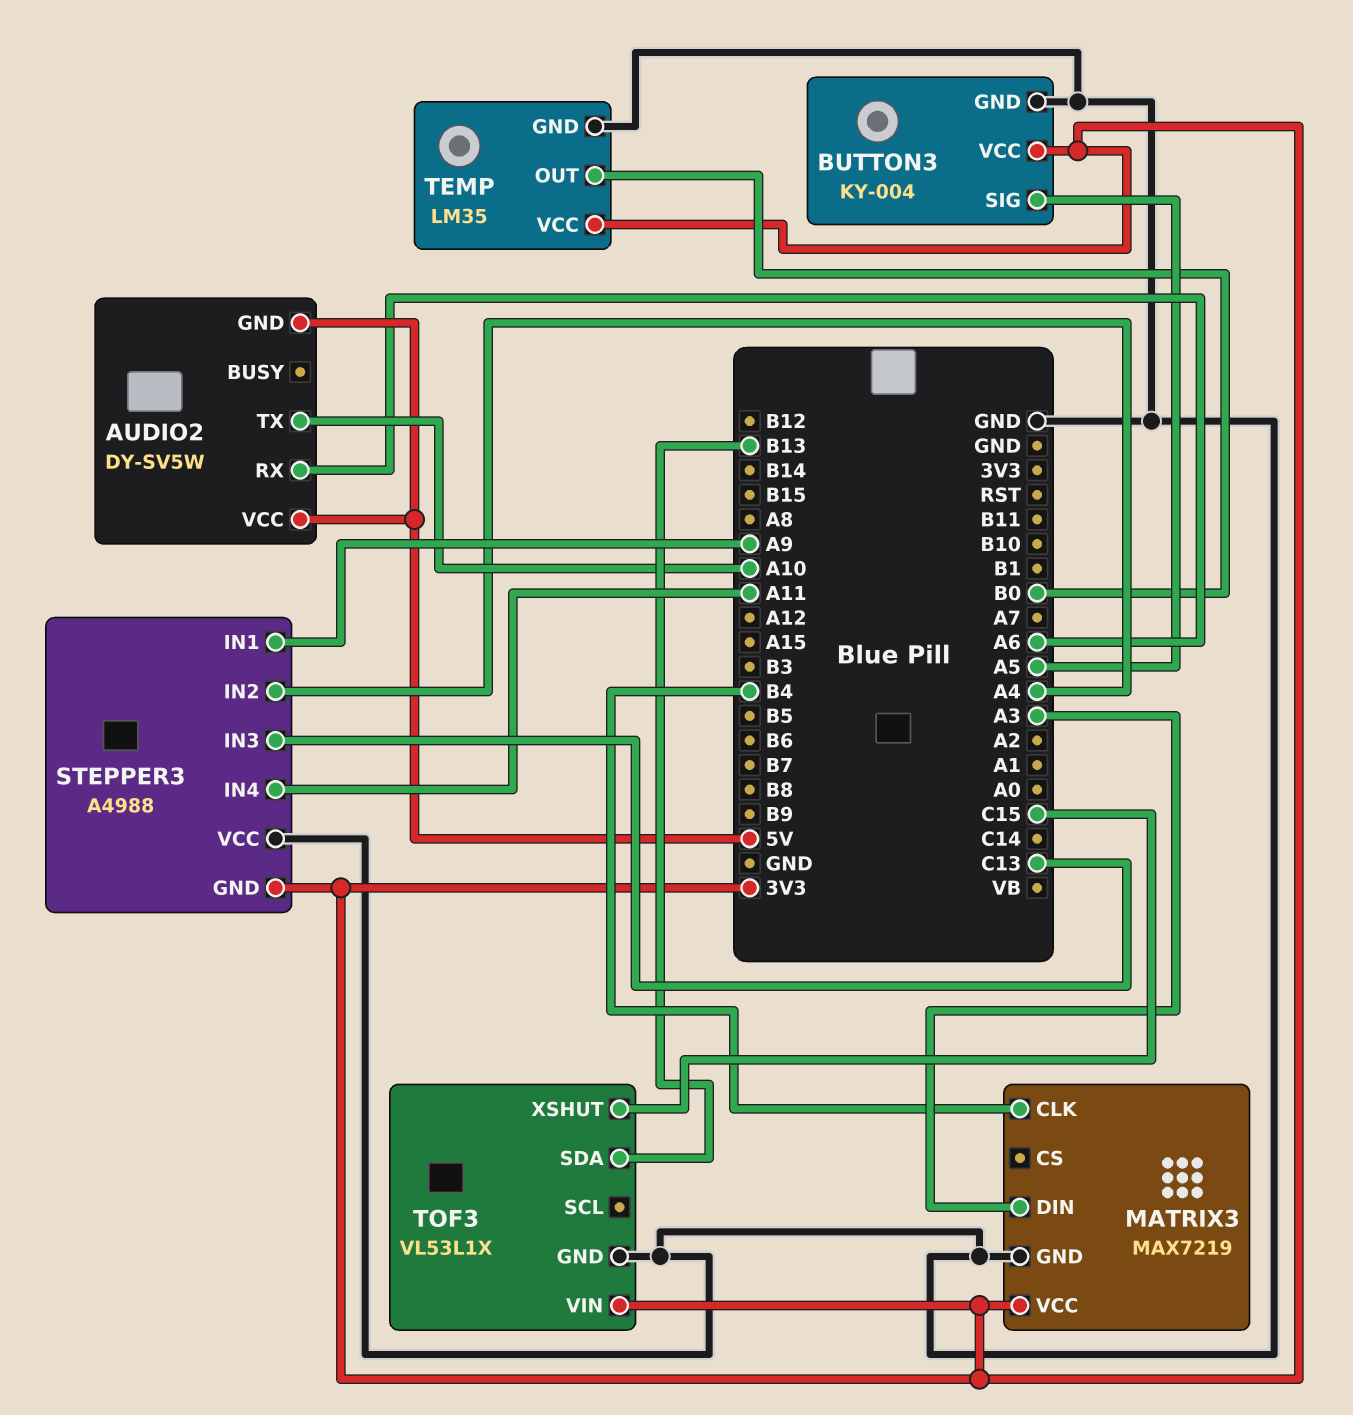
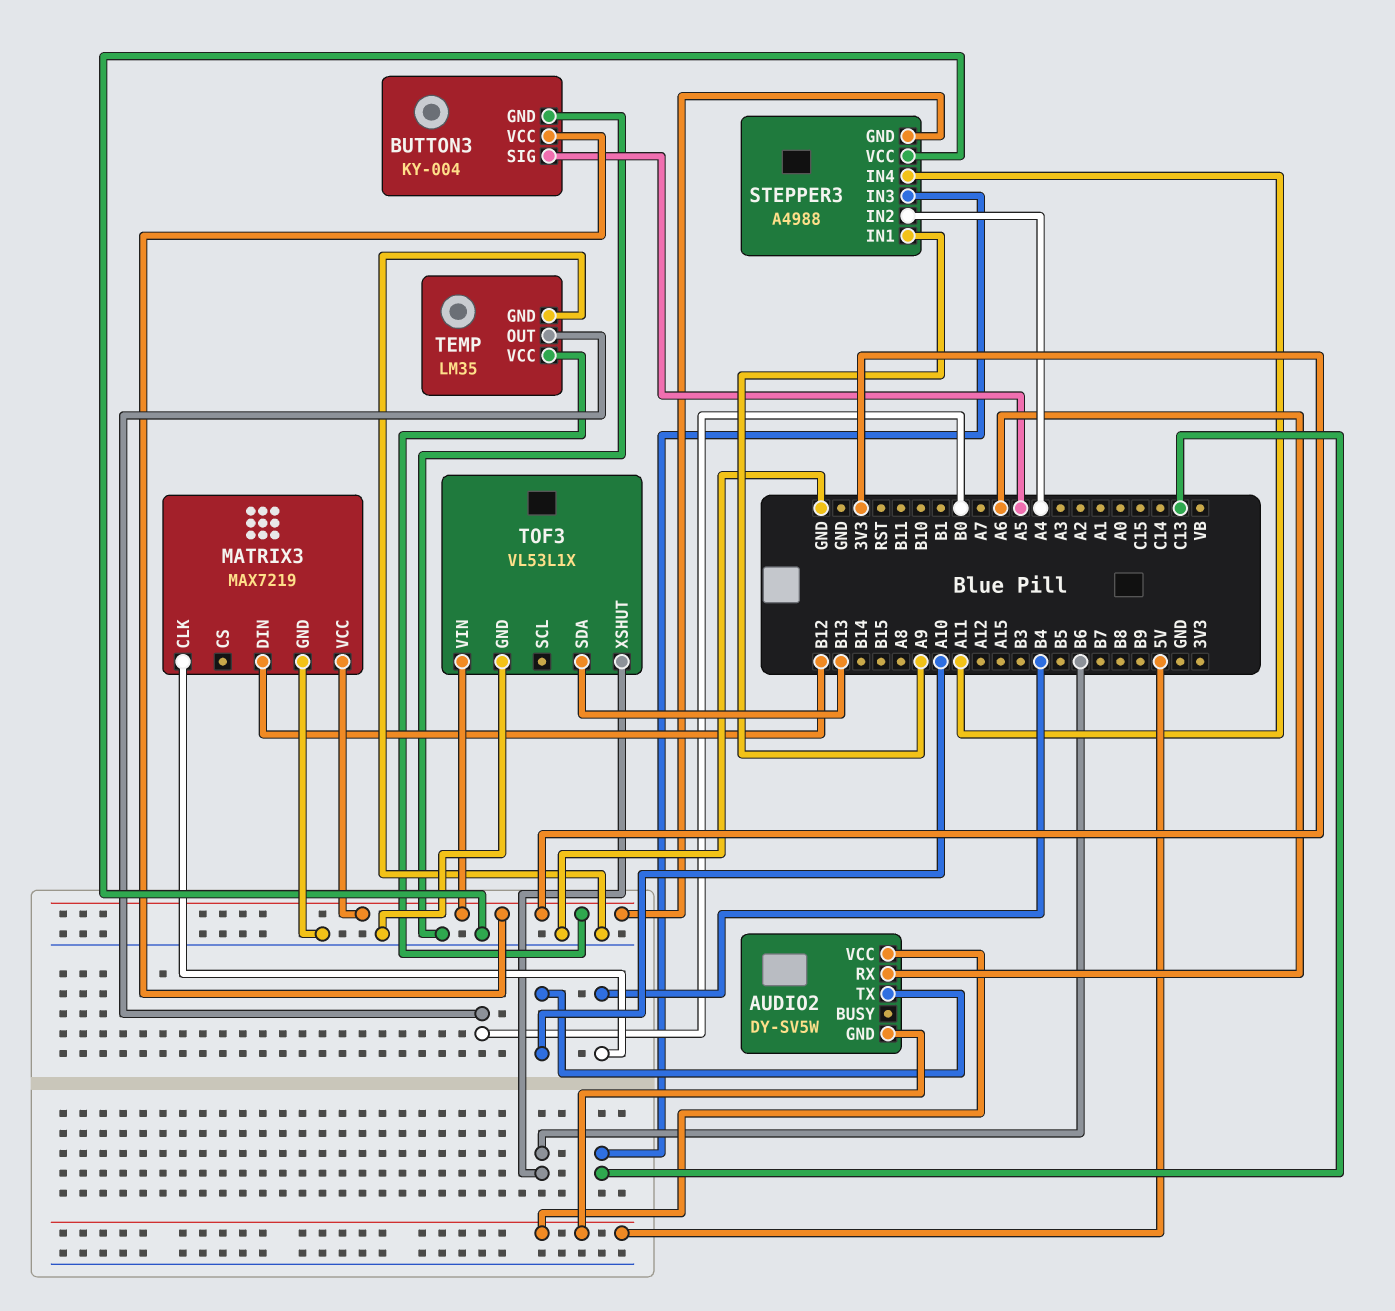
MATRIX3 pin DIN: A3 -> B12
TOF3 pin XSHUT: C15 -> B6

